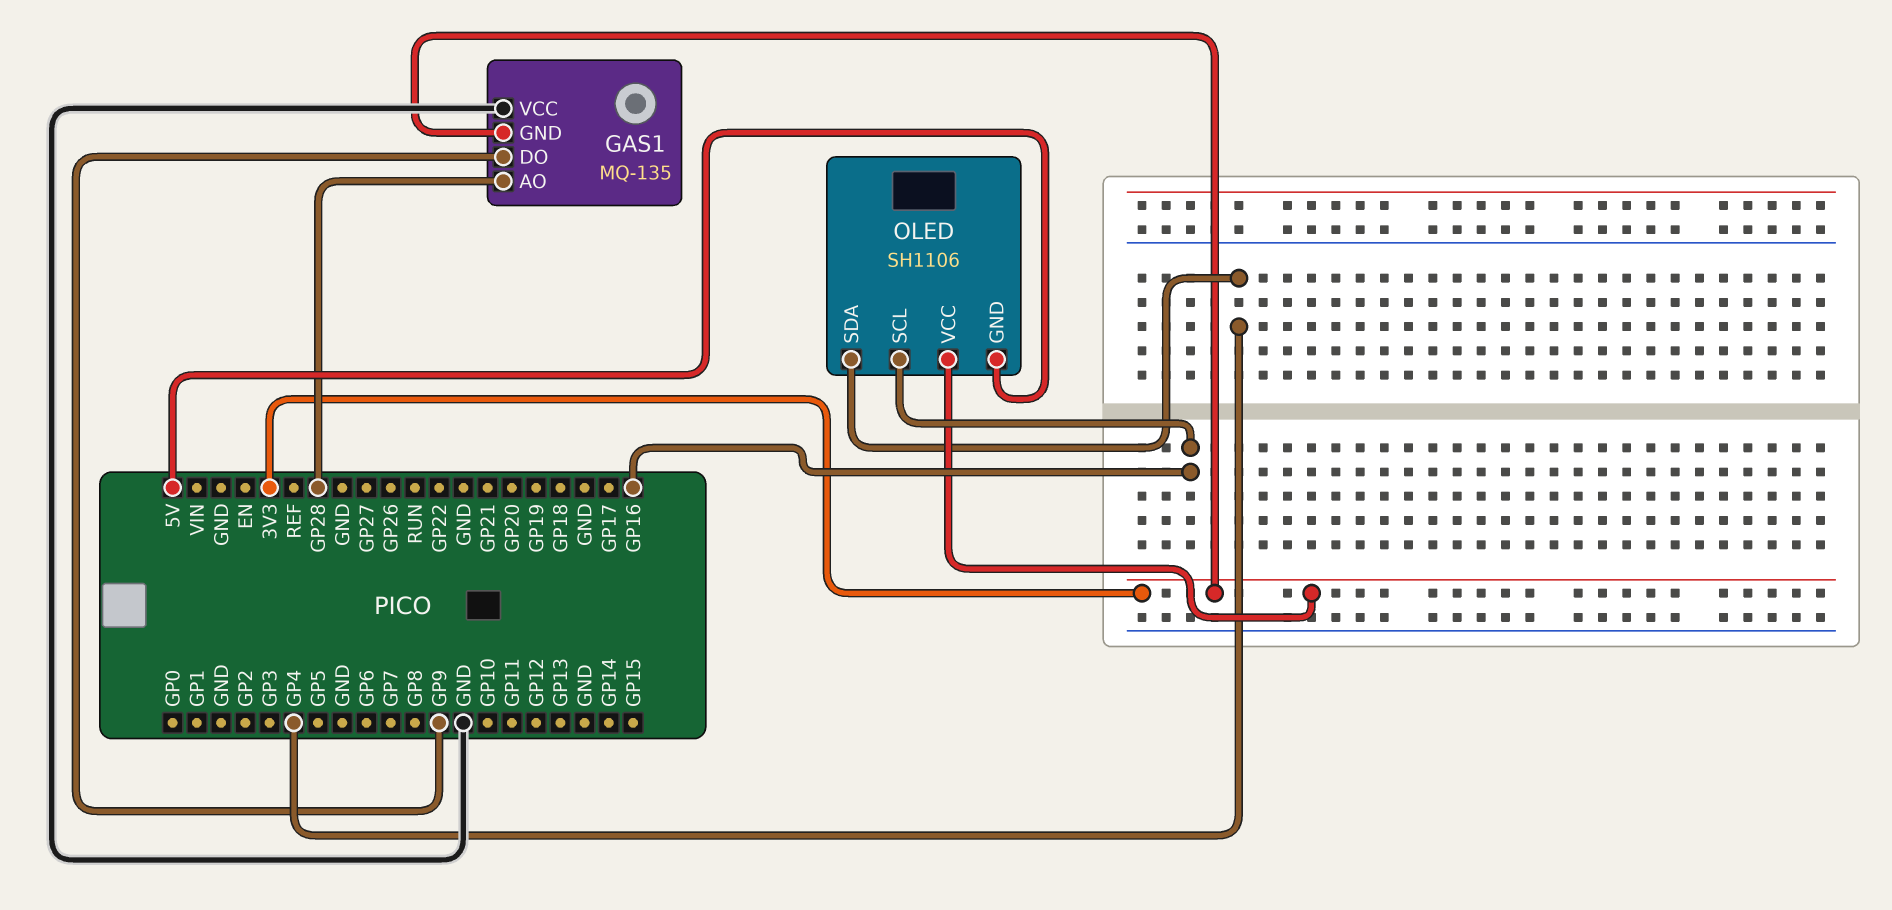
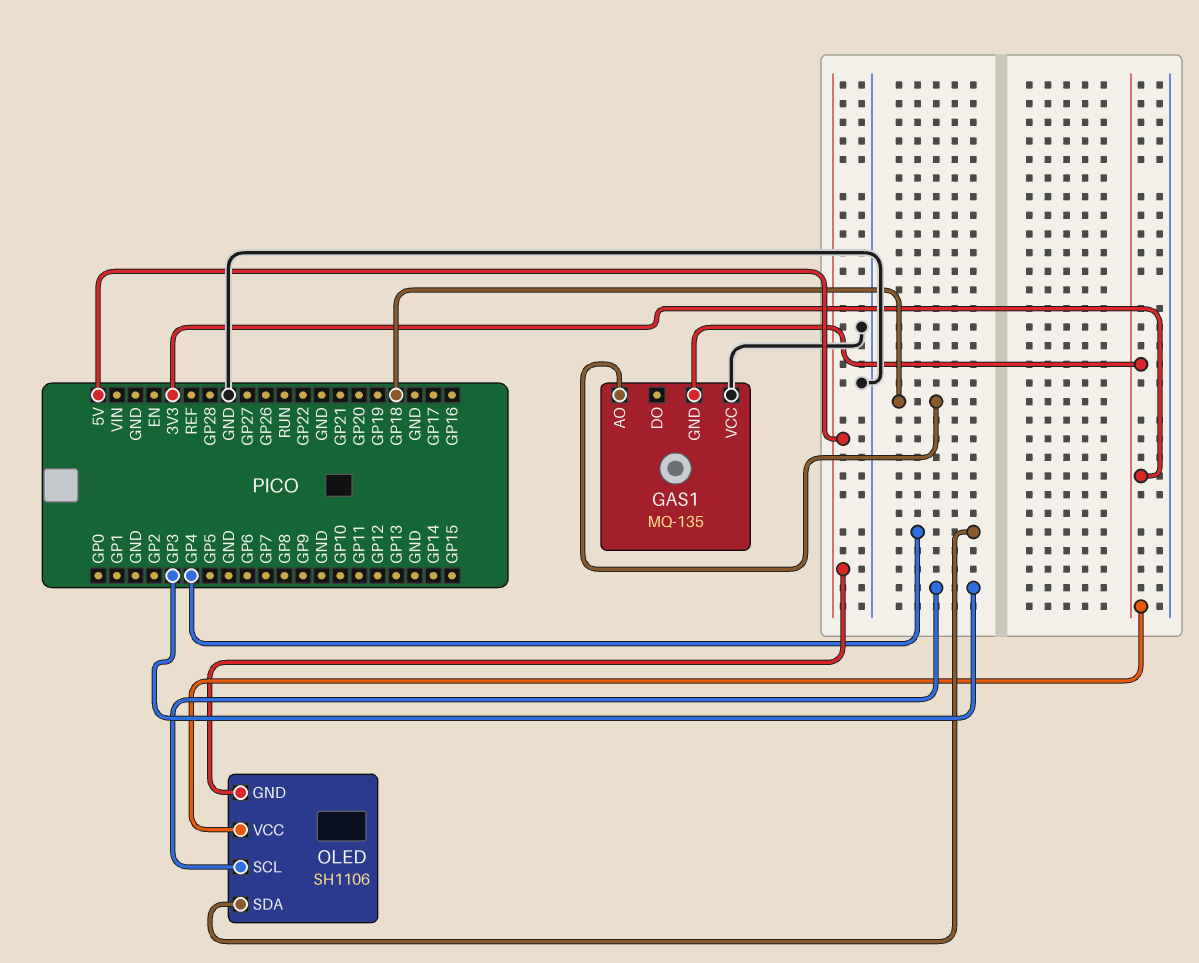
GAS1 pin AO: GP28 -> GP18
GAS1 pin DO: GP9 -> none
OLED pin SCL: GP16 -> GP3

